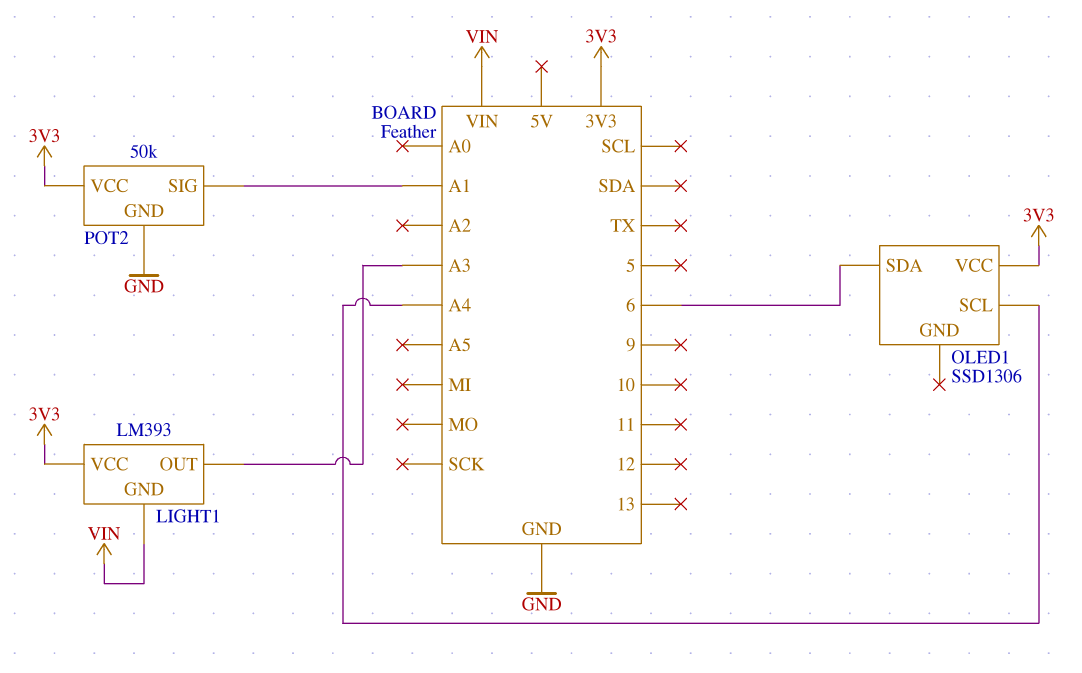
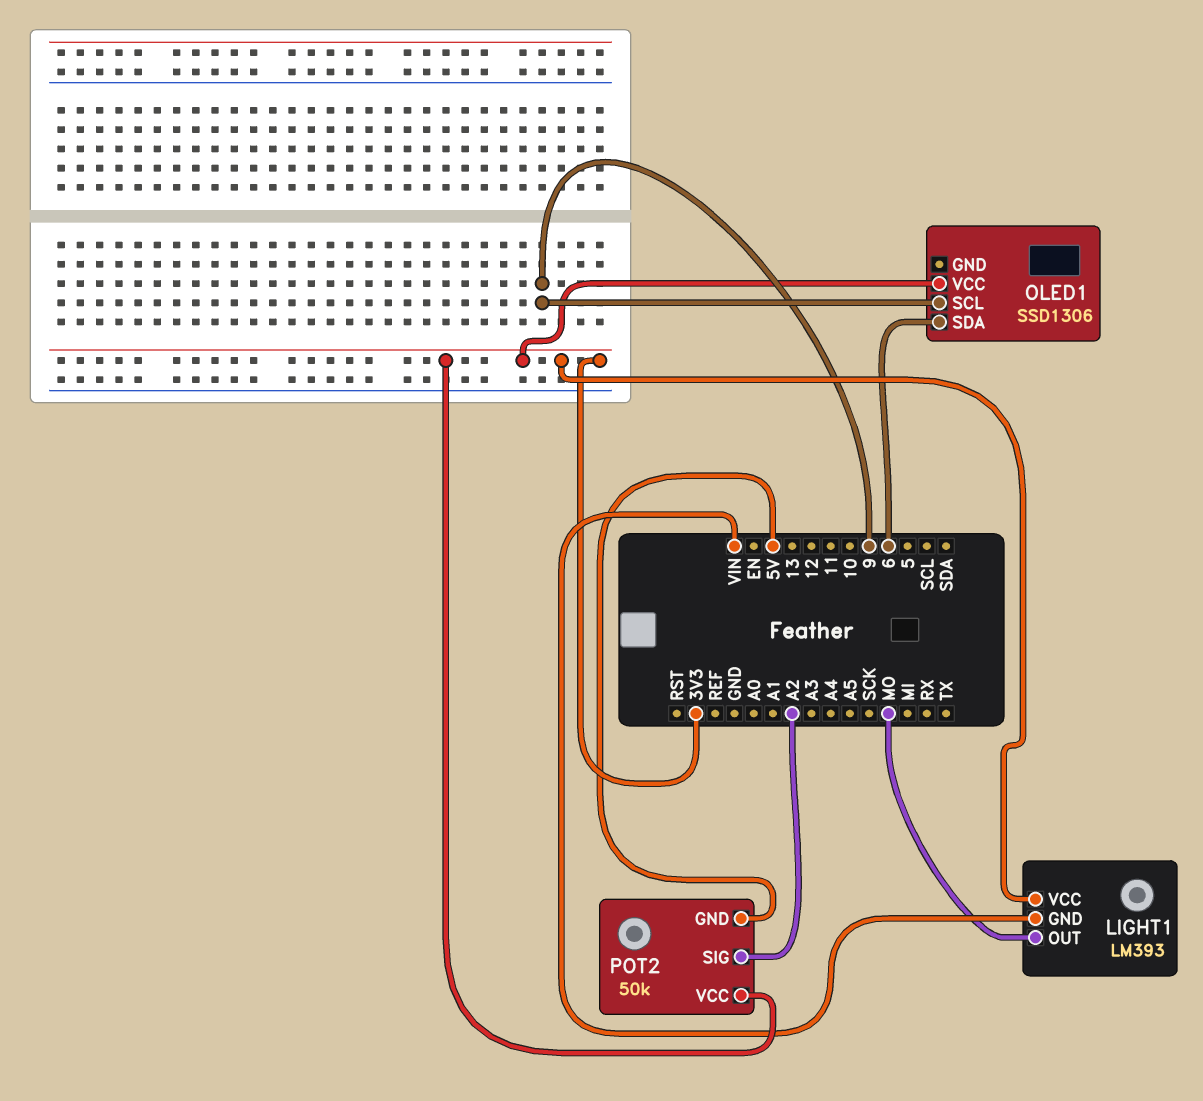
LIGHT1 pin OUT: A3 -> MO
OLED1 pin SCL: A4 -> 9
POT2 pin GND: GND -> 5V
POT2 pin SIG: A1 -> A2

